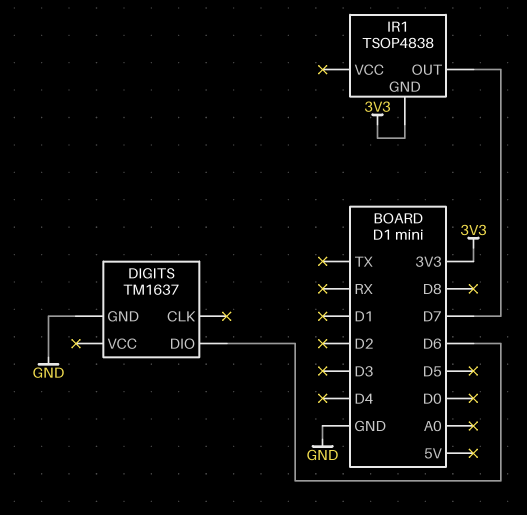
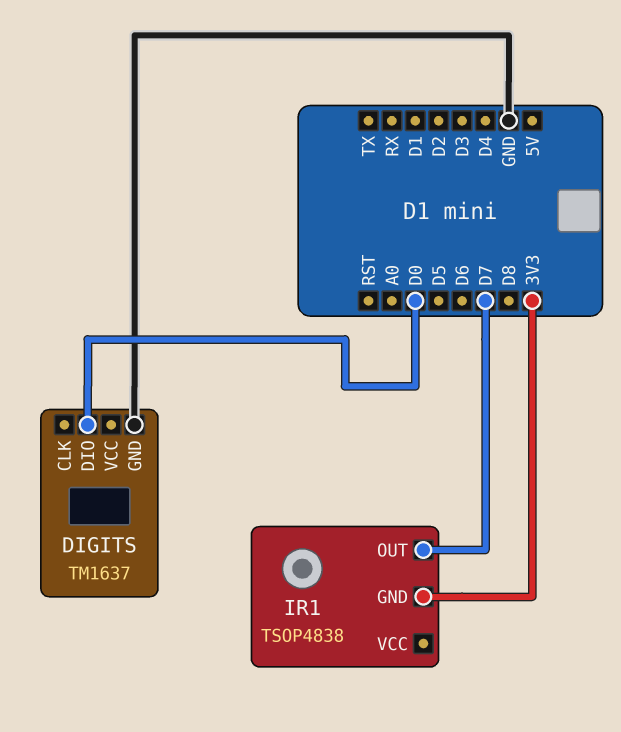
DIGITS pin DIO: D6 -> D0

